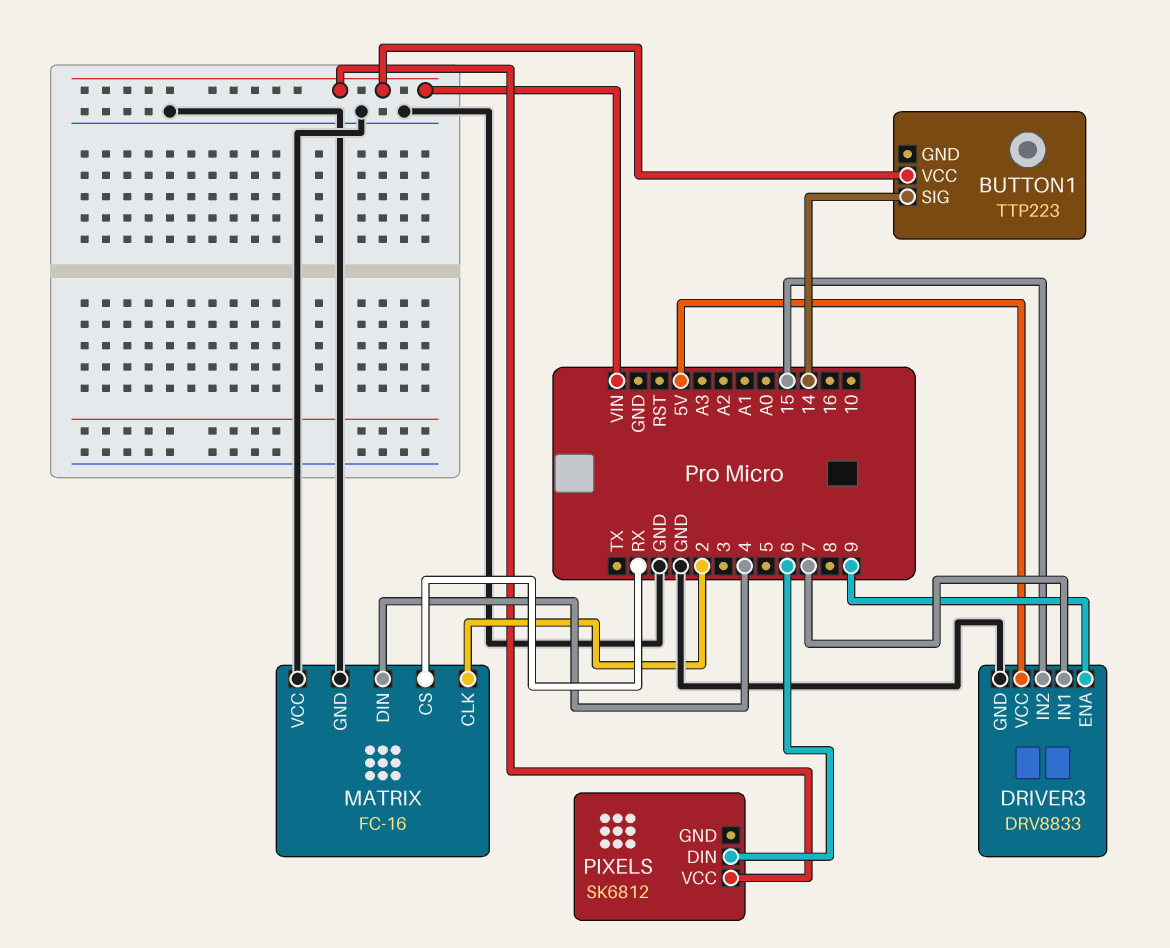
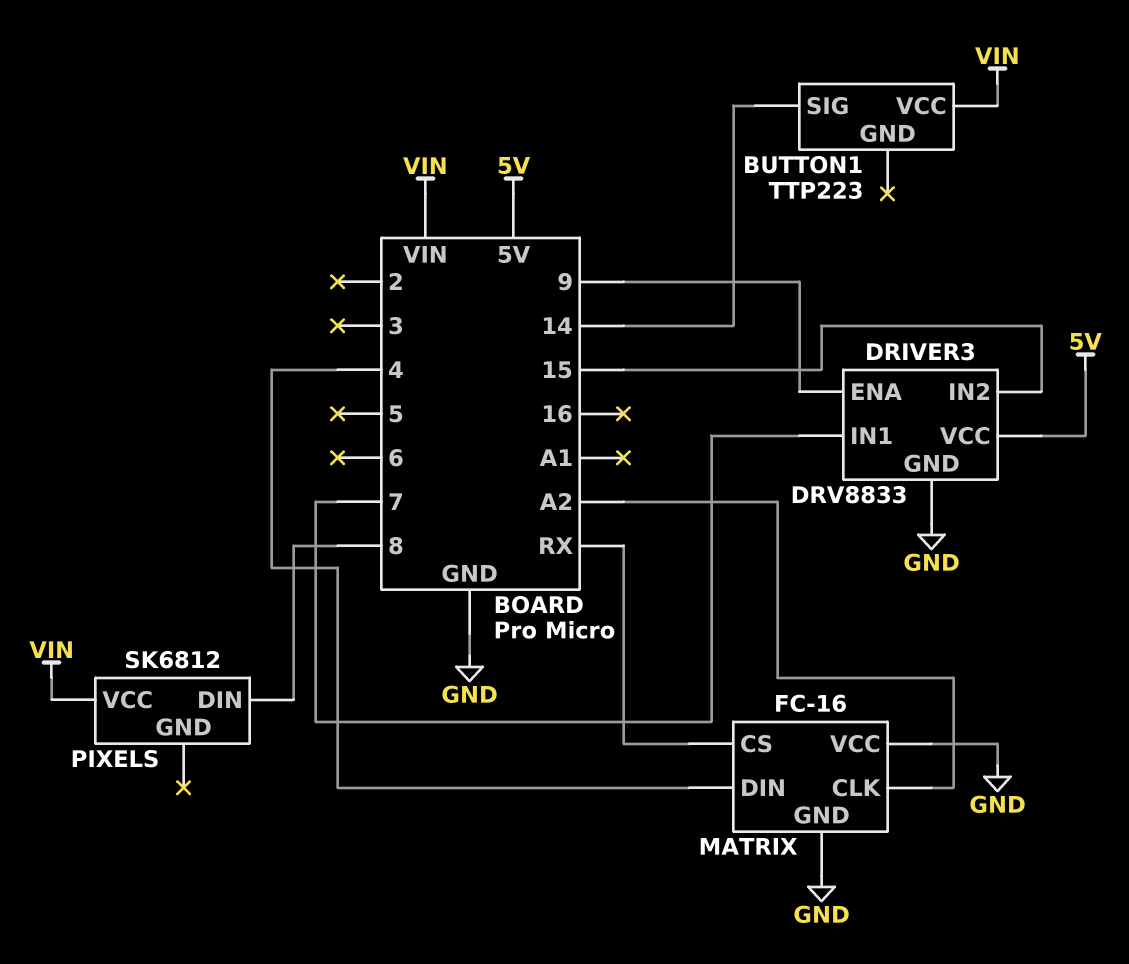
MATRIX pin CLK: 2 -> A2
PIXELS pin DIN: 6 -> 8

